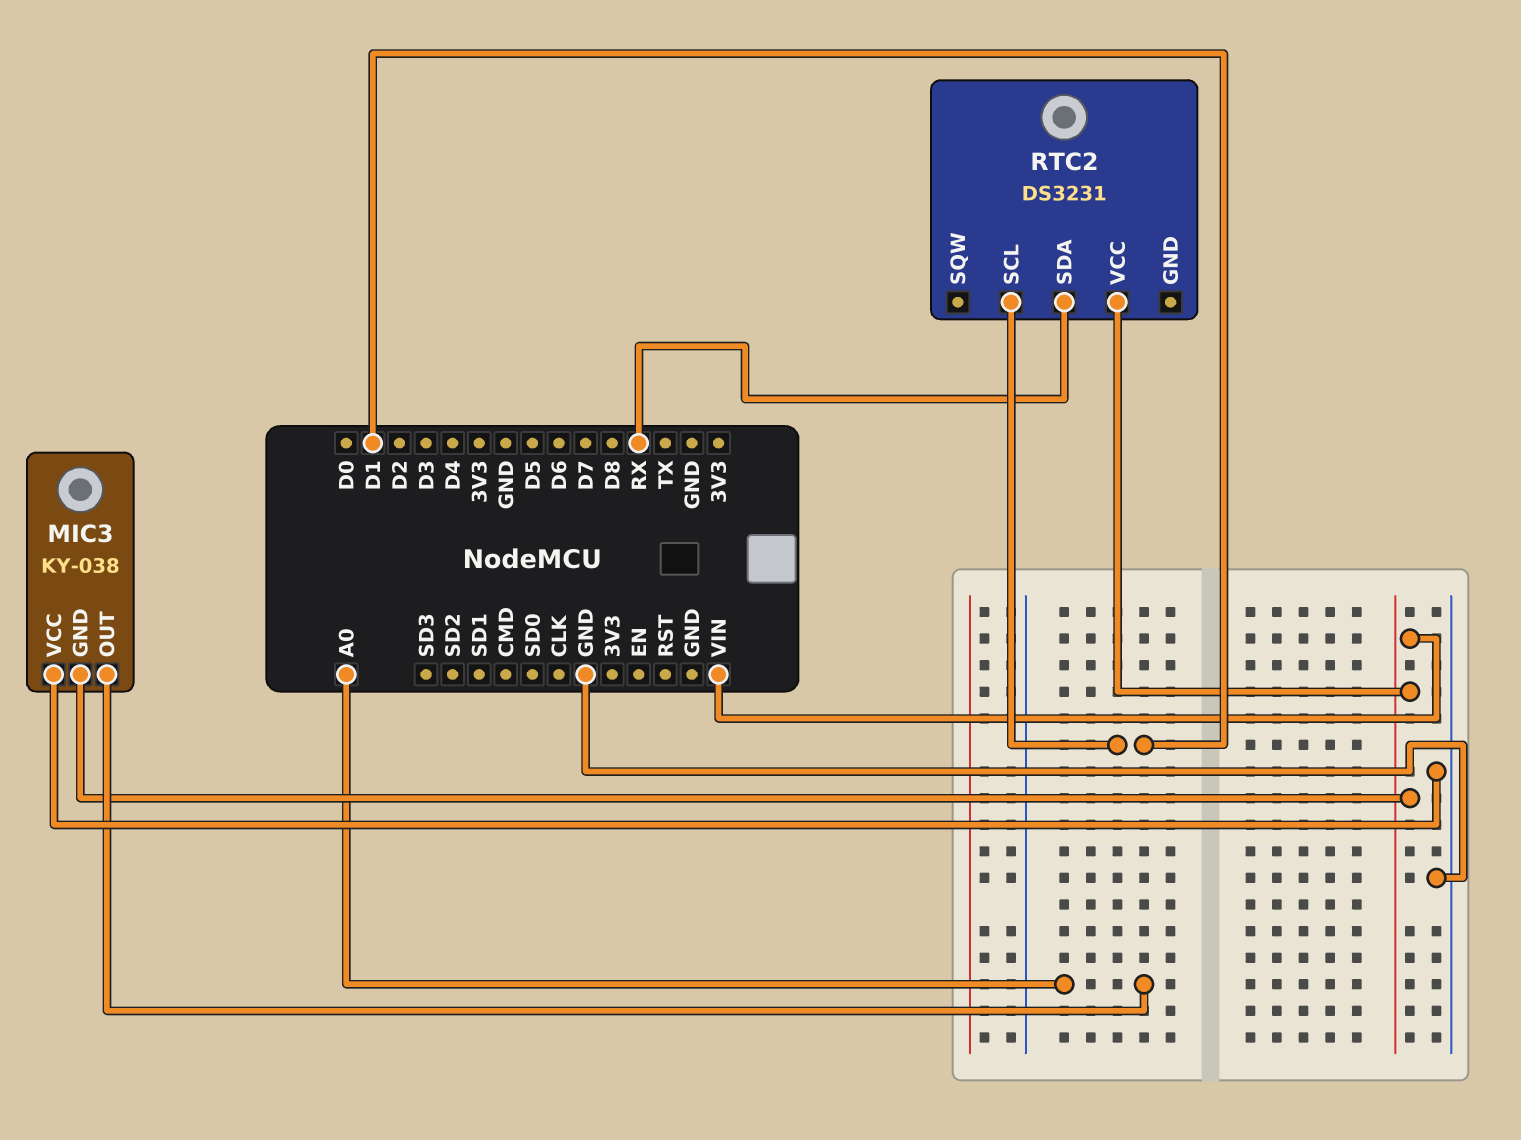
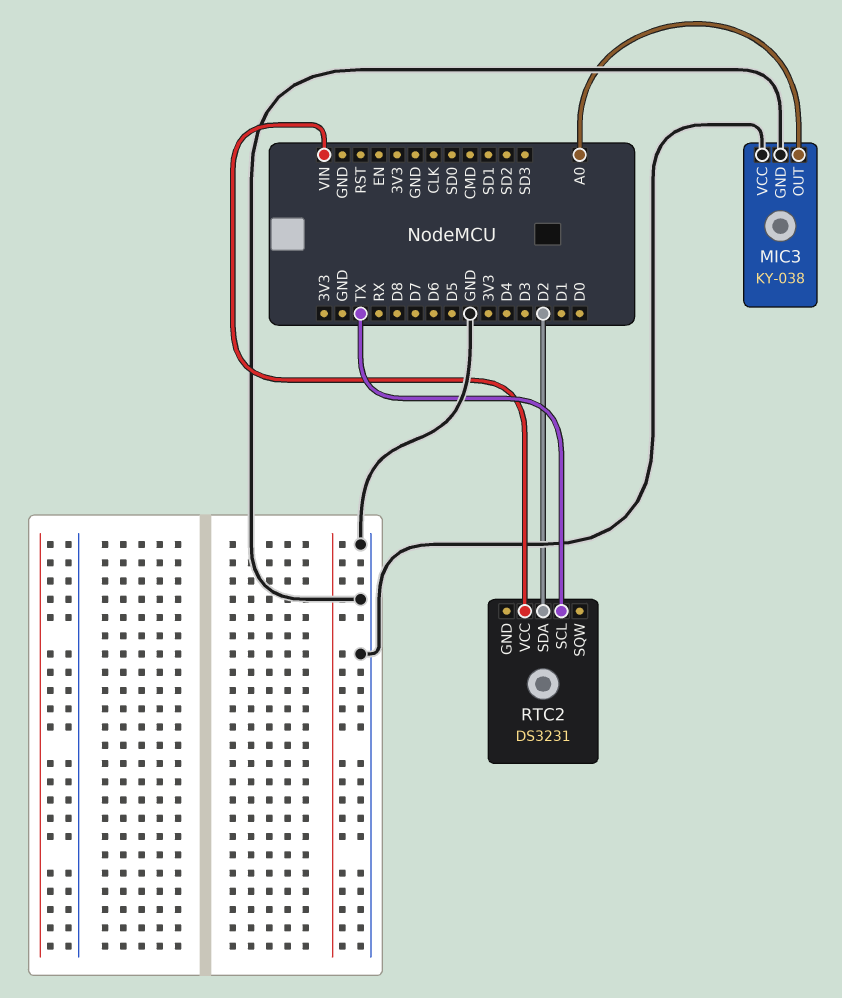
MIC3 pin GND: VIN -> GND
RTC2 pin SCL: D1 -> TX
RTC2 pin SDA: RX -> D2

